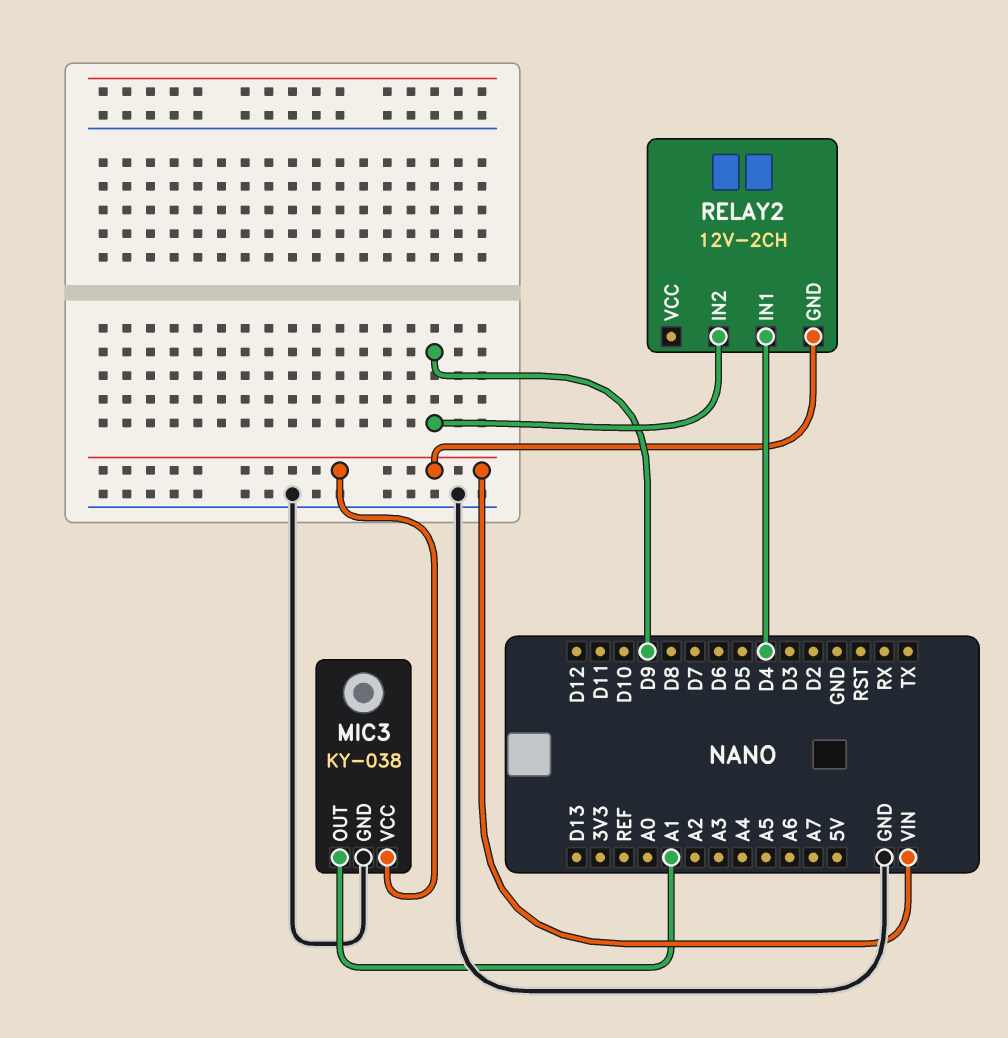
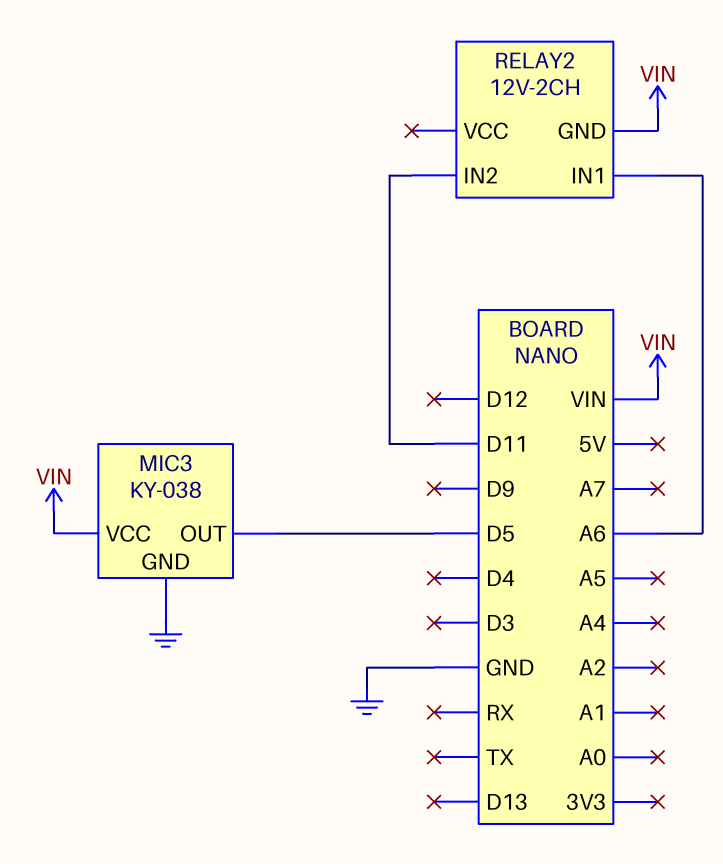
MIC3 pin OUT: A1 -> D5
RELAY2 pin IN1: D4 -> A6
RELAY2 pin IN2: D9 -> D11

